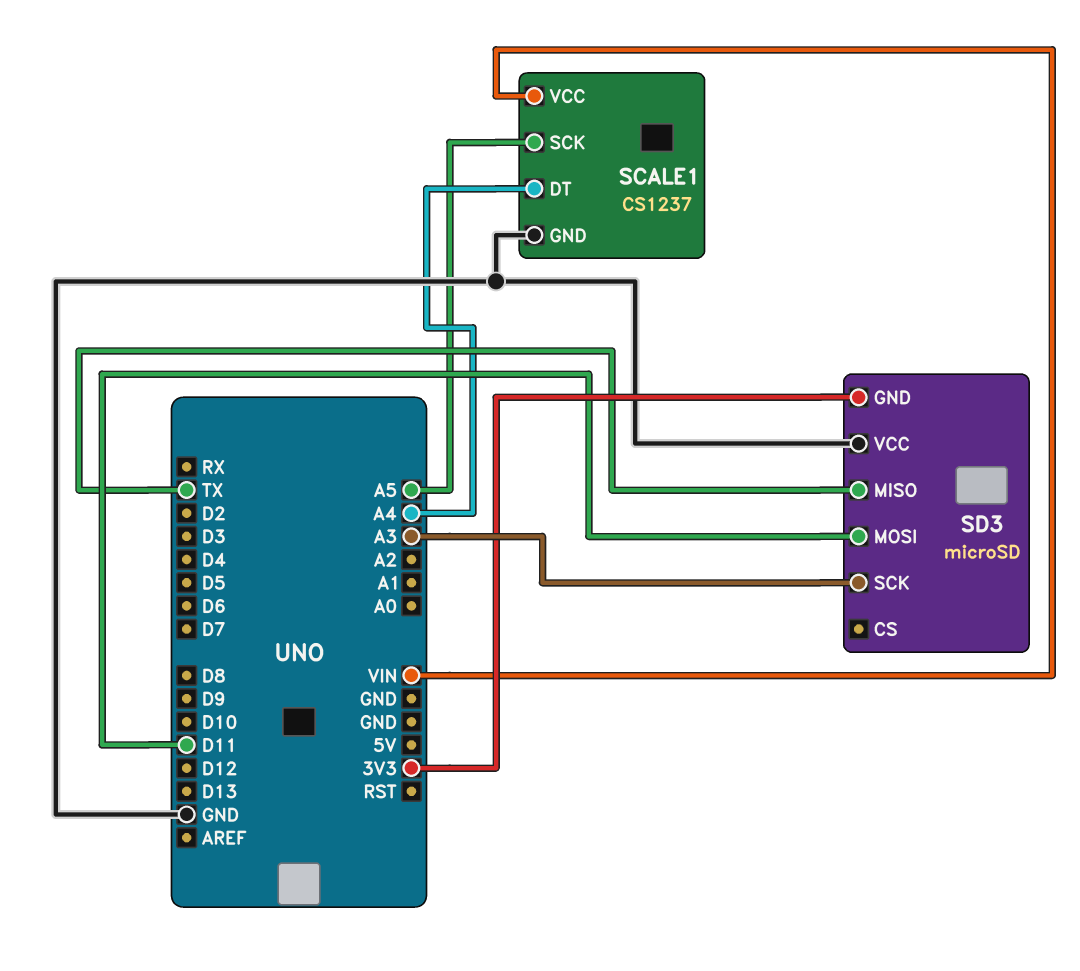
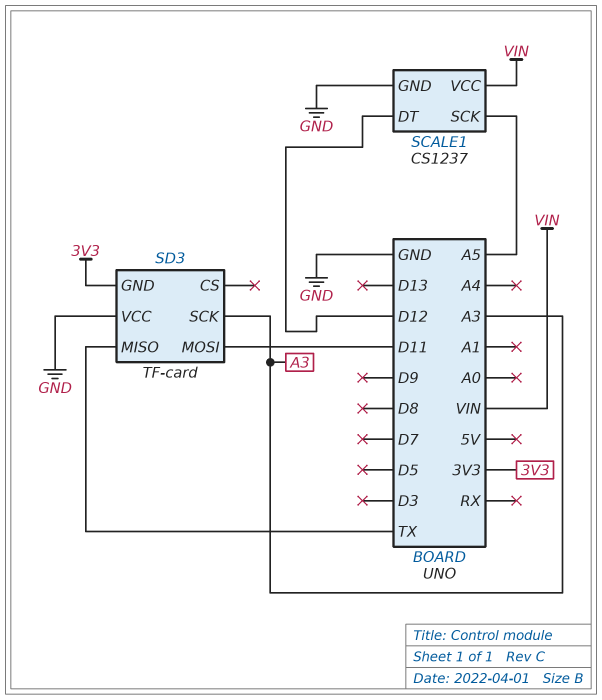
SCALE1 pin DT: A4 -> D12
SD3: microSD -> TF-card

